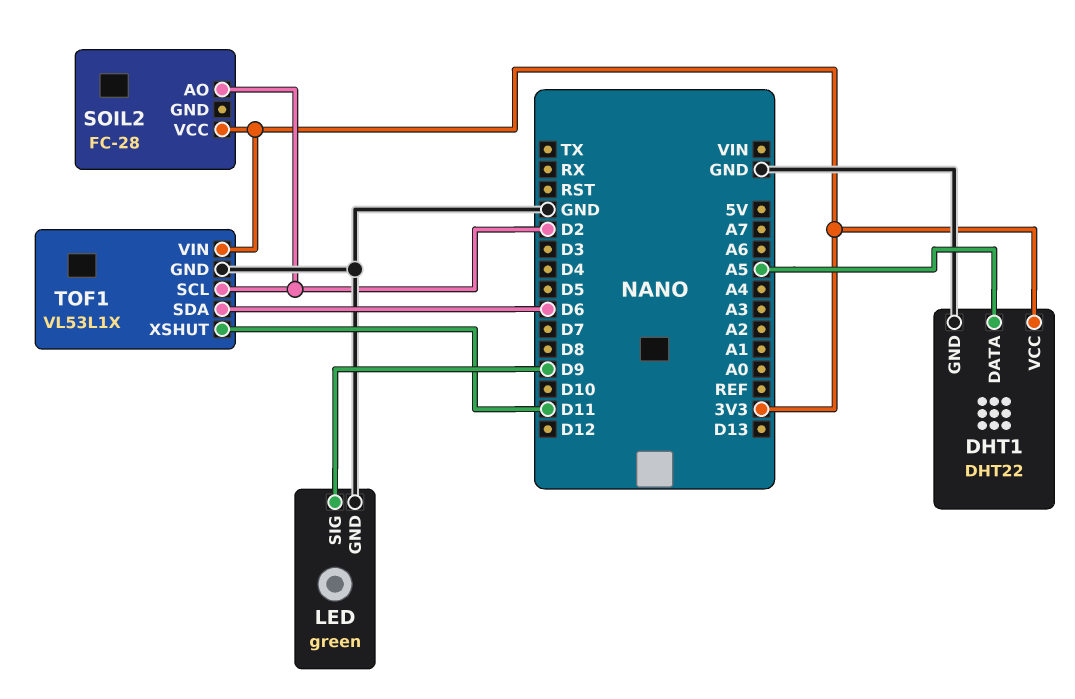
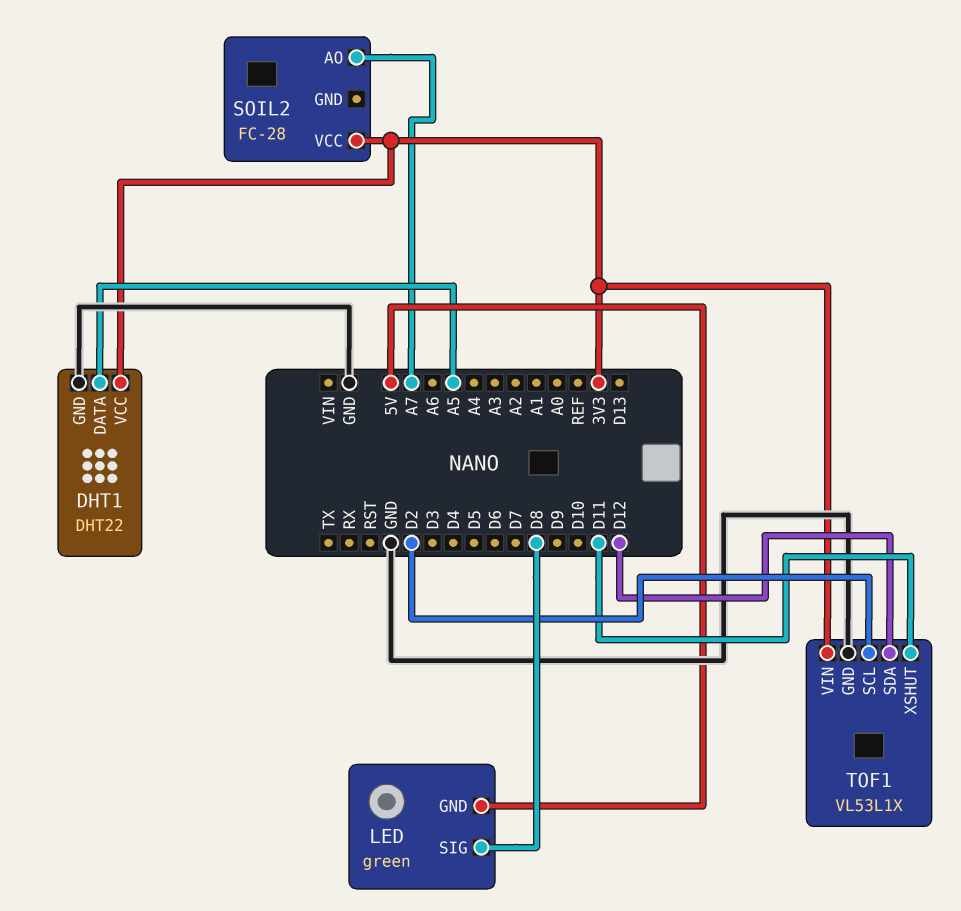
LED pin GND: GND -> 5V
LED pin SIG: D9 -> D8
SOIL2 pin AO: D2 -> A7
TOF1 pin SDA: D6 -> D12

